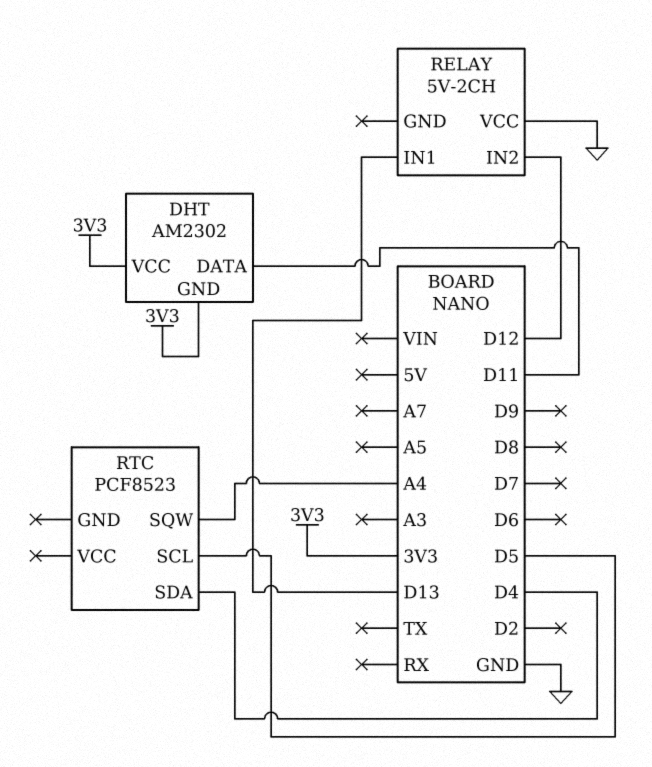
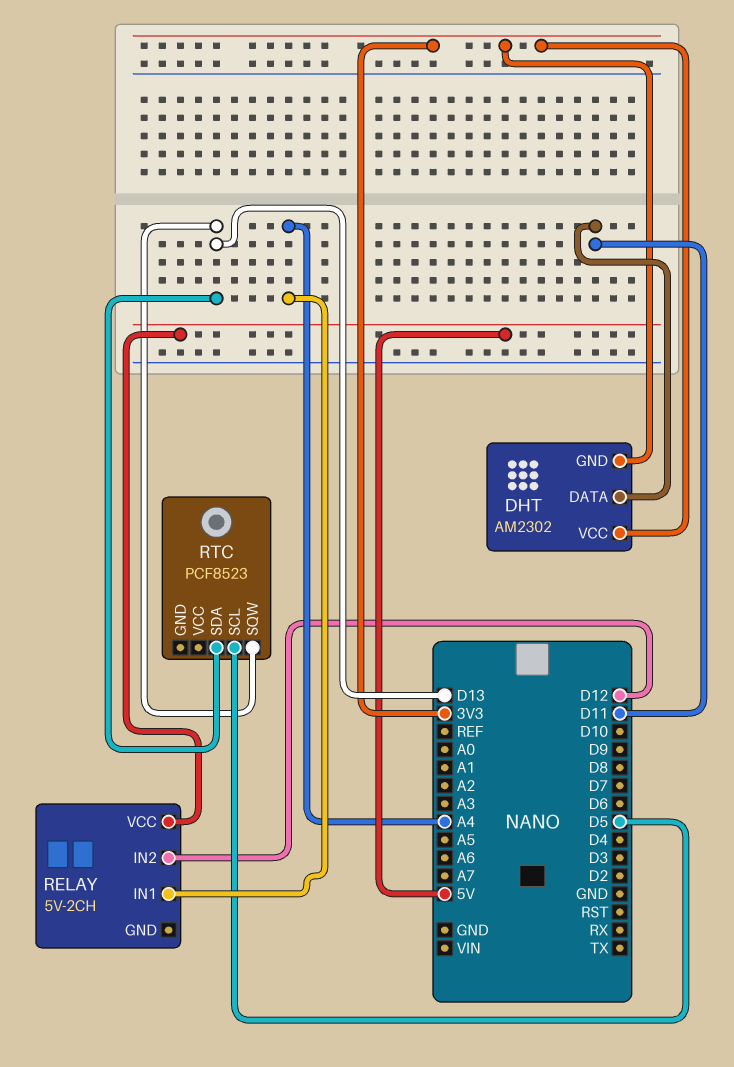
RELAY pin IN1: D13 -> A4
RELAY pin VCC: GND -> 5V
RTC pin SDA: D4 -> D13
RTC pin SQW: A4 -> D13

